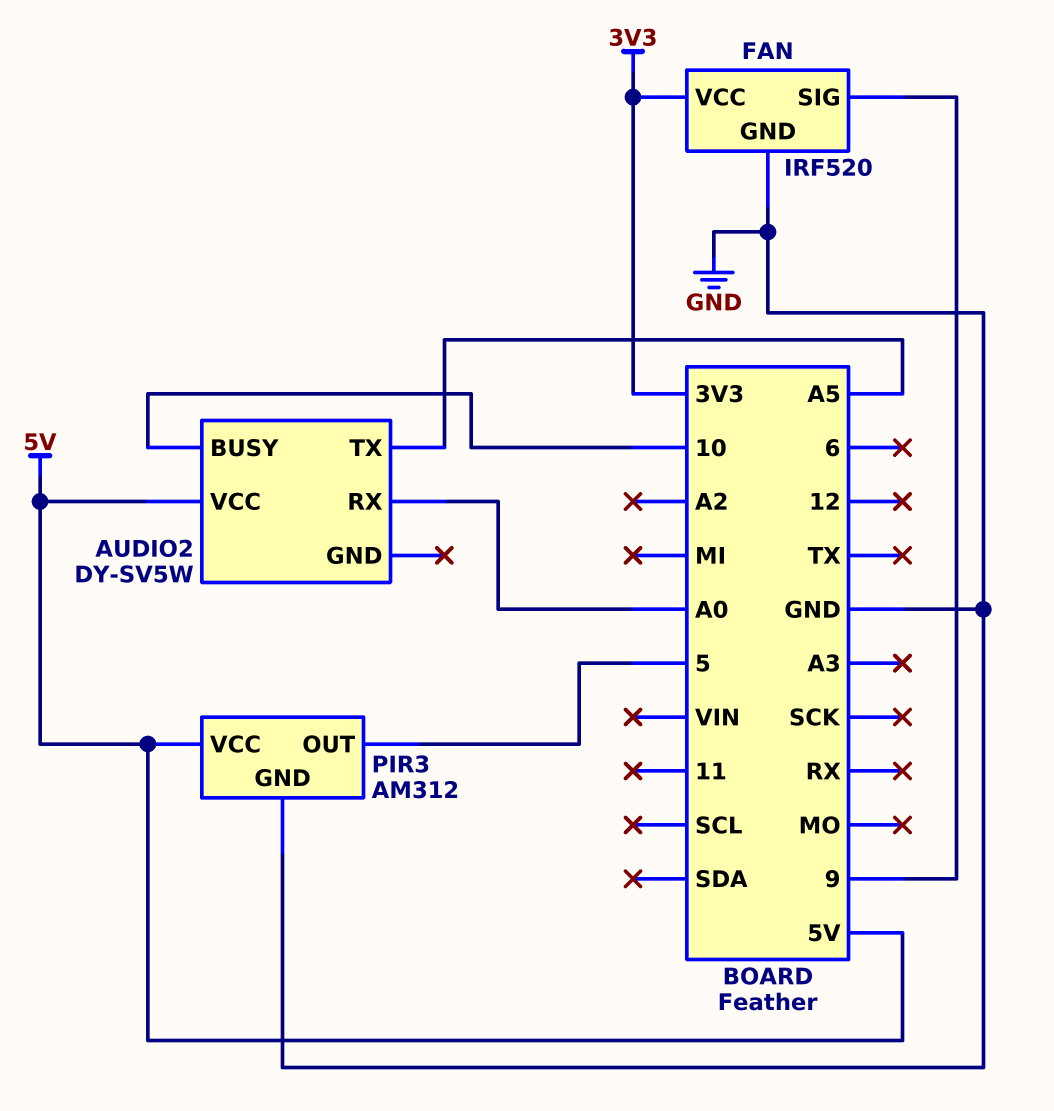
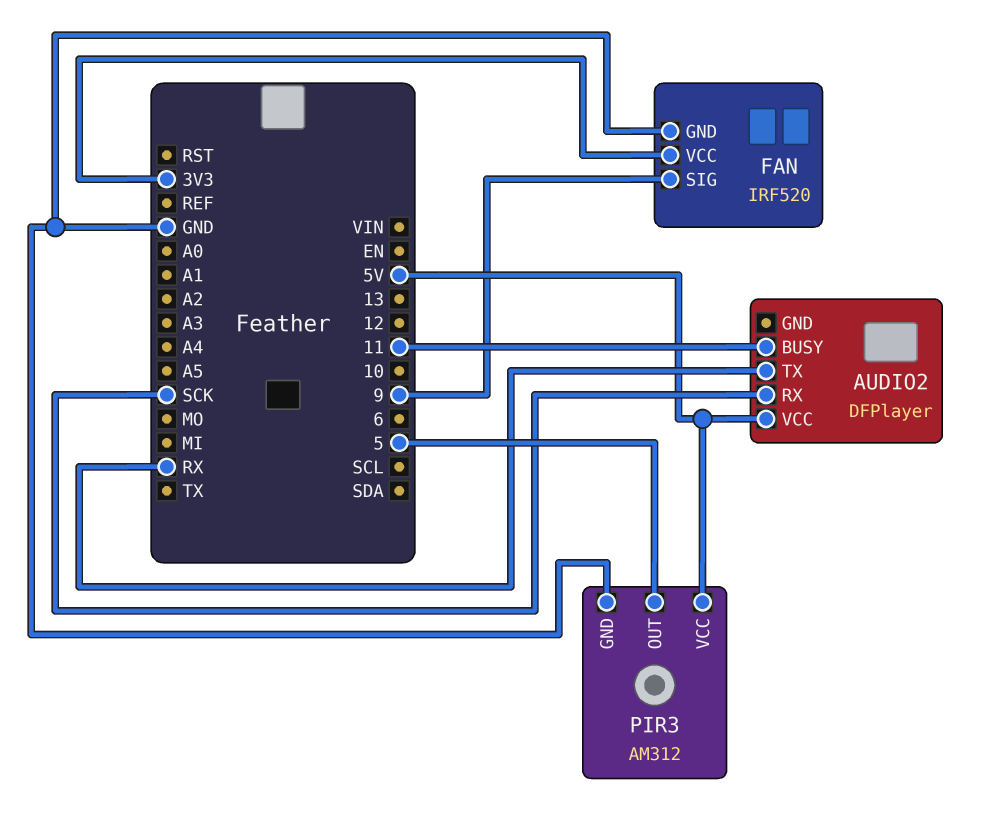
AUDIO2: DY-SV5W -> DFPlayer
AUDIO2 pin BUSY: 10 -> 11
AUDIO2 pin RX: A0 -> SCK
AUDIO2 pin TX: A5 -> RX

